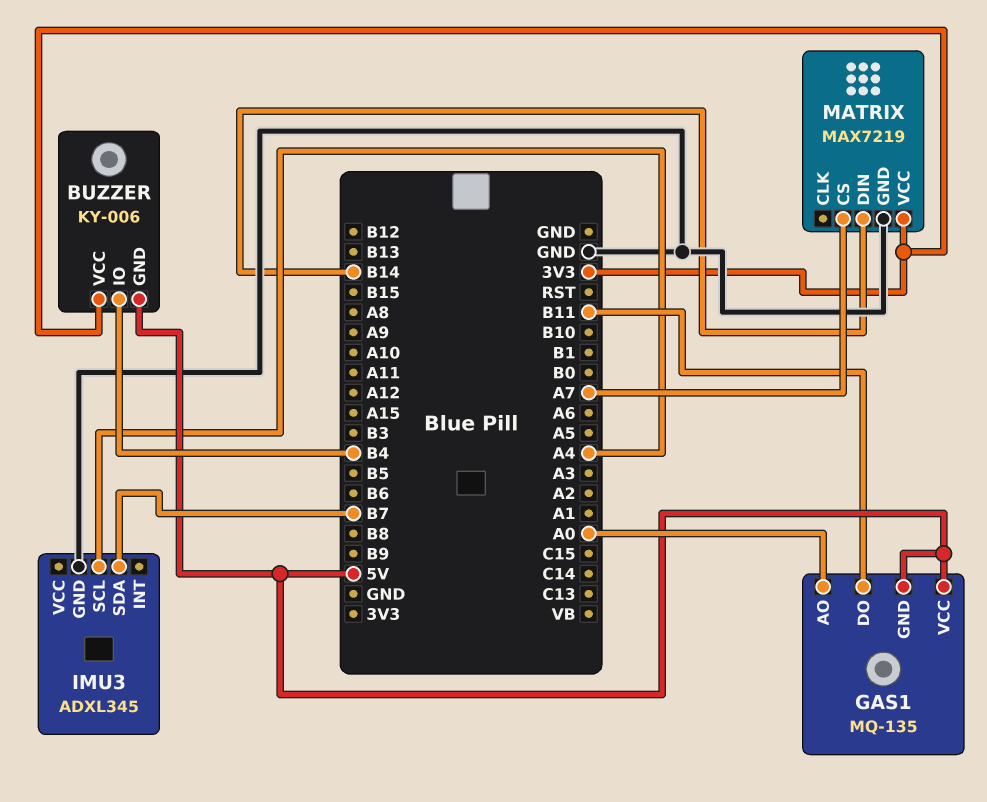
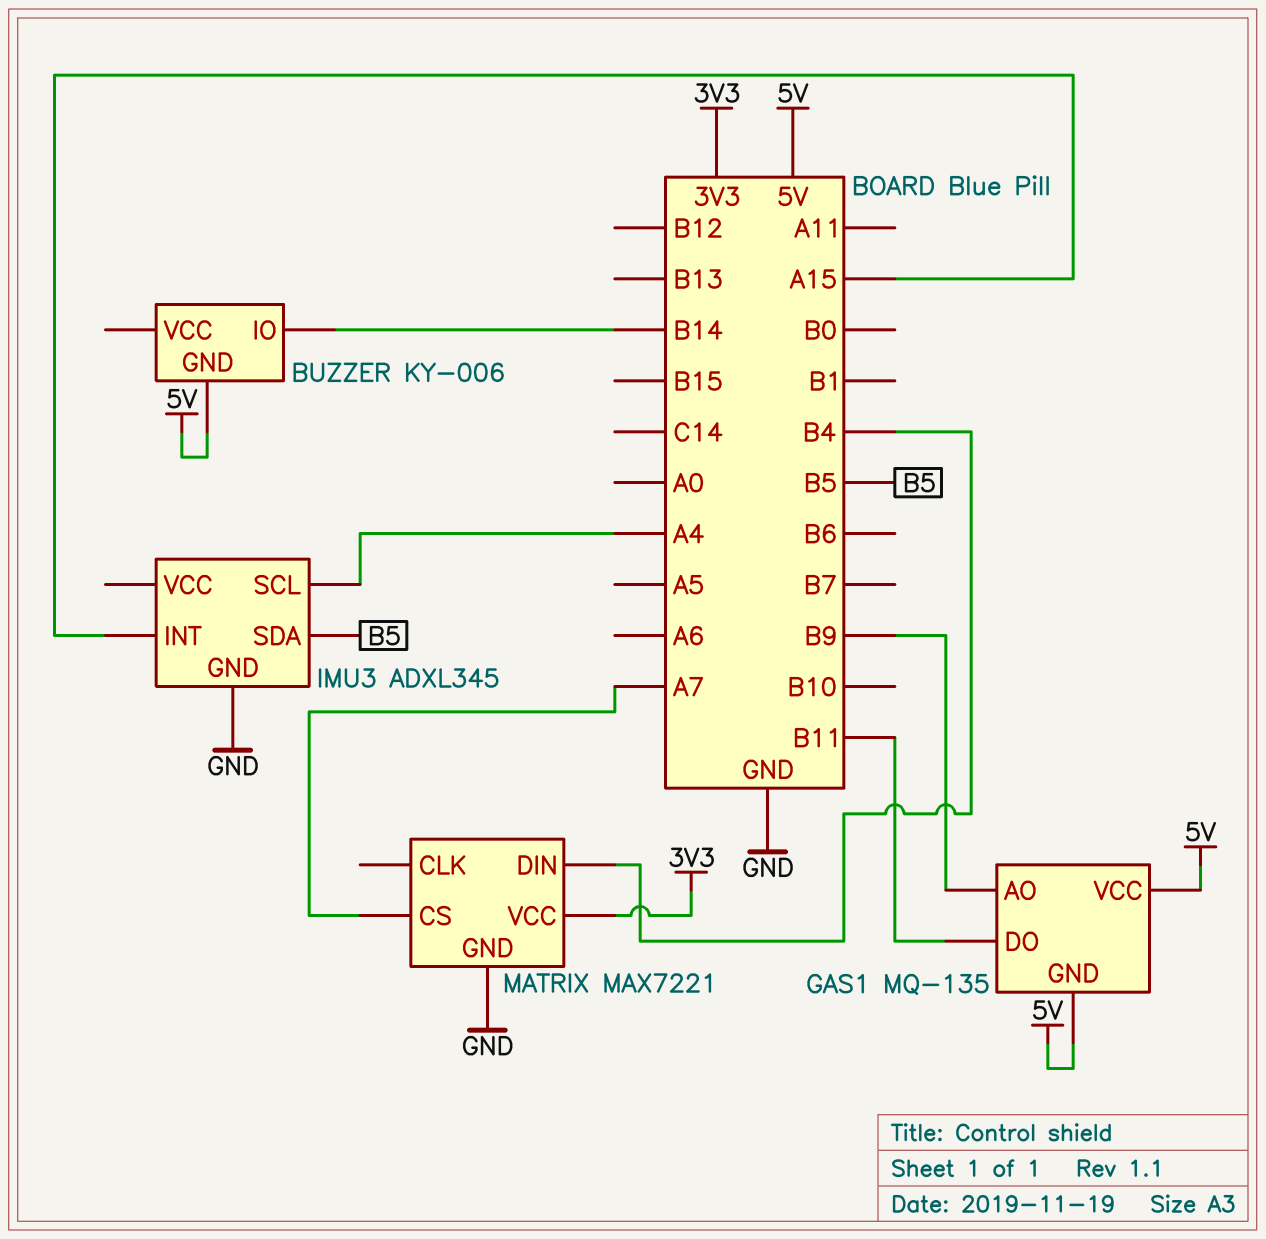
BUZZER pin IO: B4 -> B14
BUZZER pin VCC: 3V3 -> none
GAS1 pin AO: A0 -> B9
IMU3 pin INT: none -> A15
IMU3 pin SDA: B7 -> B5
MATRIX: MAX7219 -> MAX7221
MATRIX pin DIN: B14 -> B4

